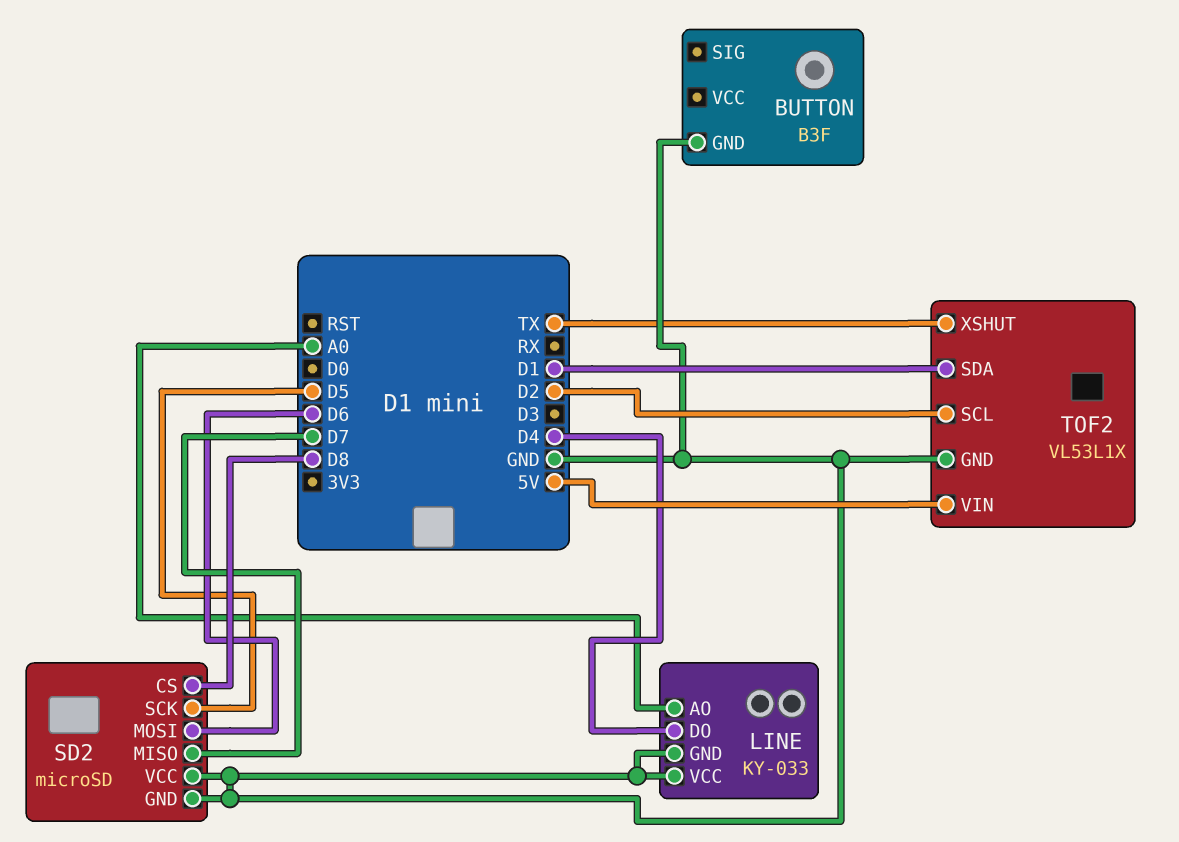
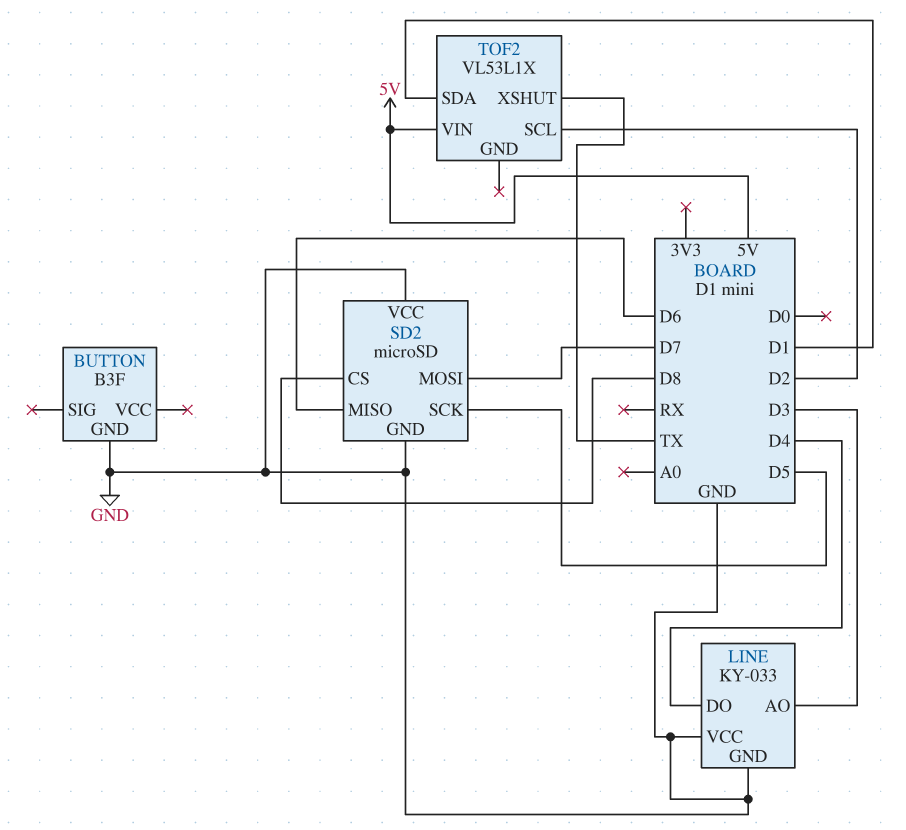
LINE pin AO: A0 -> D3
SD2 pin MISO: D7 -> D6
SD2 pin MOSI: D6 -> D7
TOF2 pin GND: GND -> none

